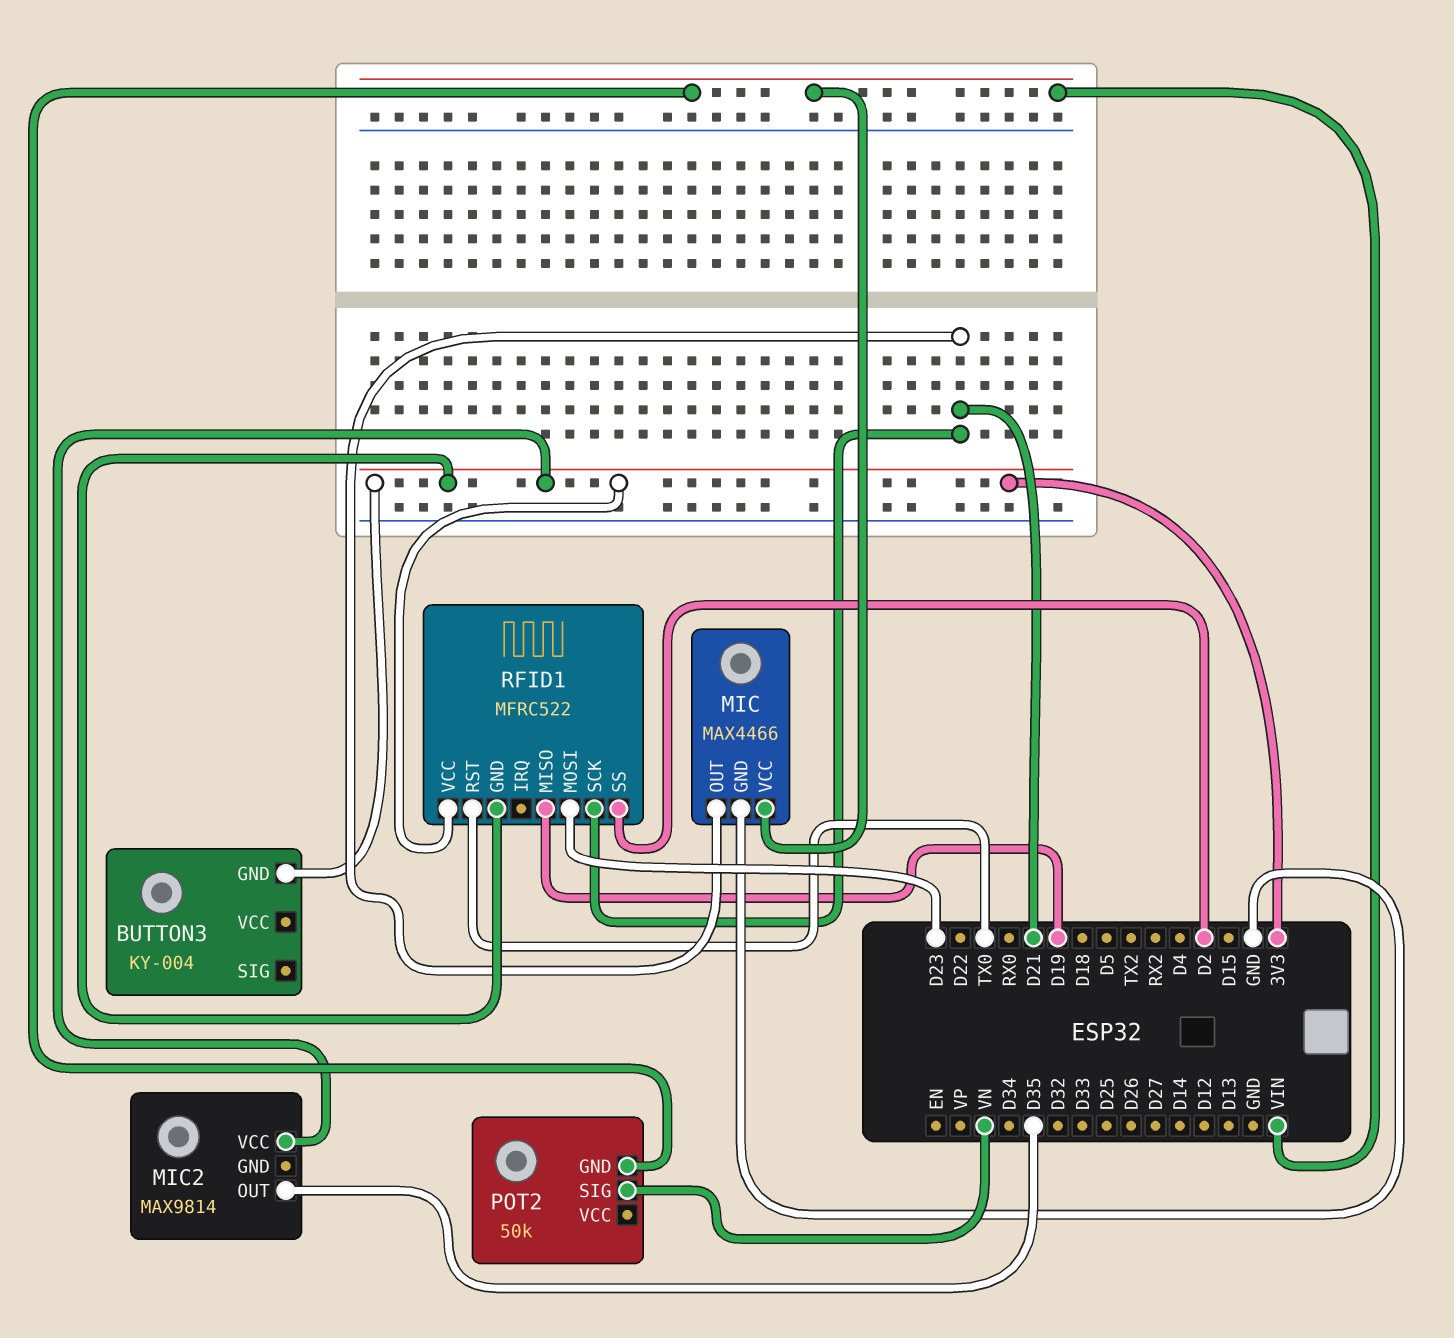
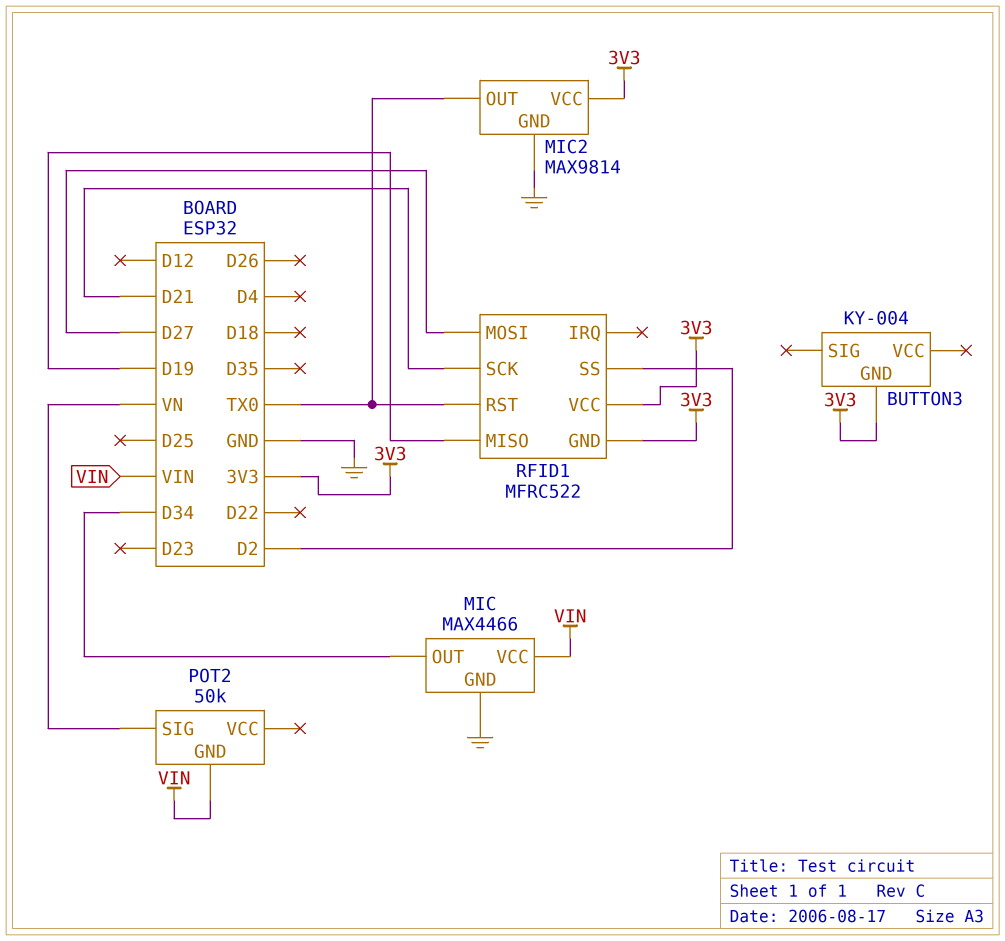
MIC pin OUT: D21 -> D34
MIC2 pin GND: none -> GND
MIC2 pin OUT: D35 -> TX0
RFID1 pin MOSI: D23 -> D27

